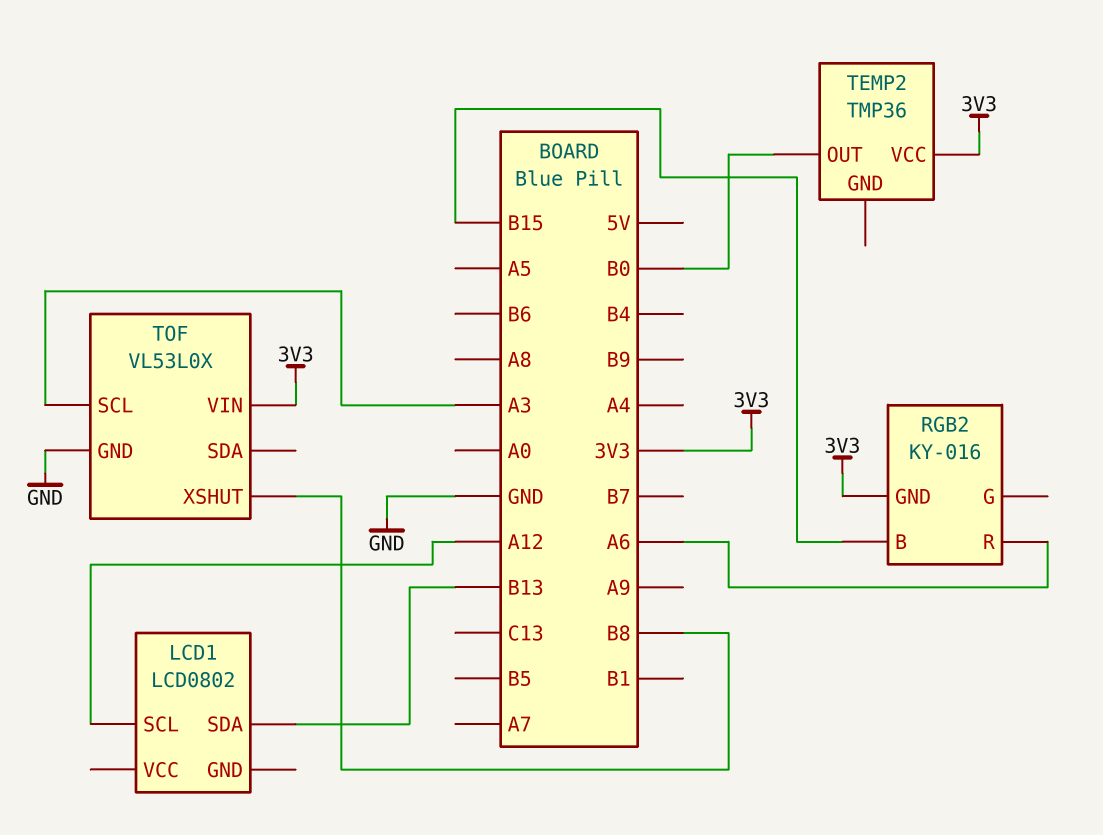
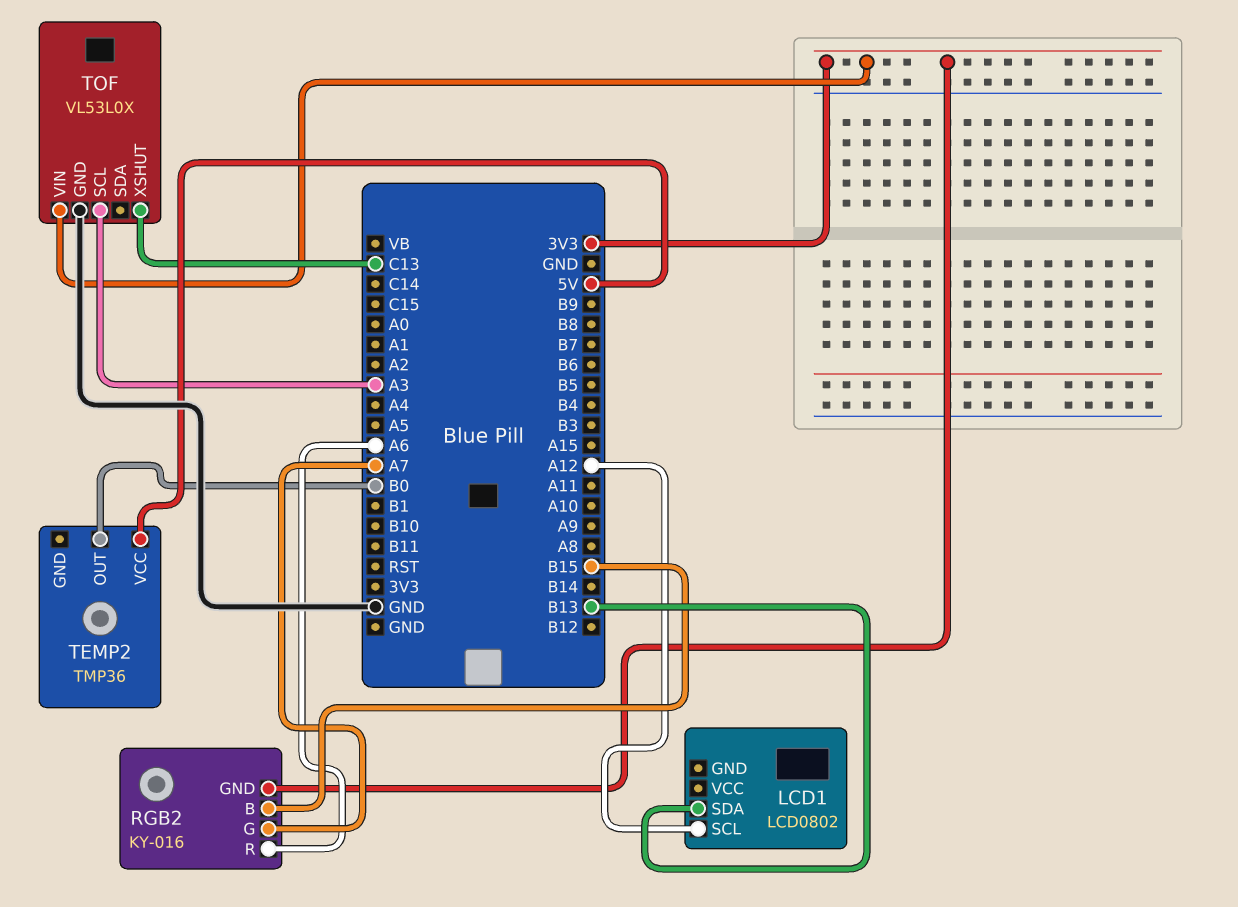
RGB2 pin G: none -> A7
TEMP2 pin VCC: 3V3 -> 5V
TOF pin XSHUT: B8 -> C13

